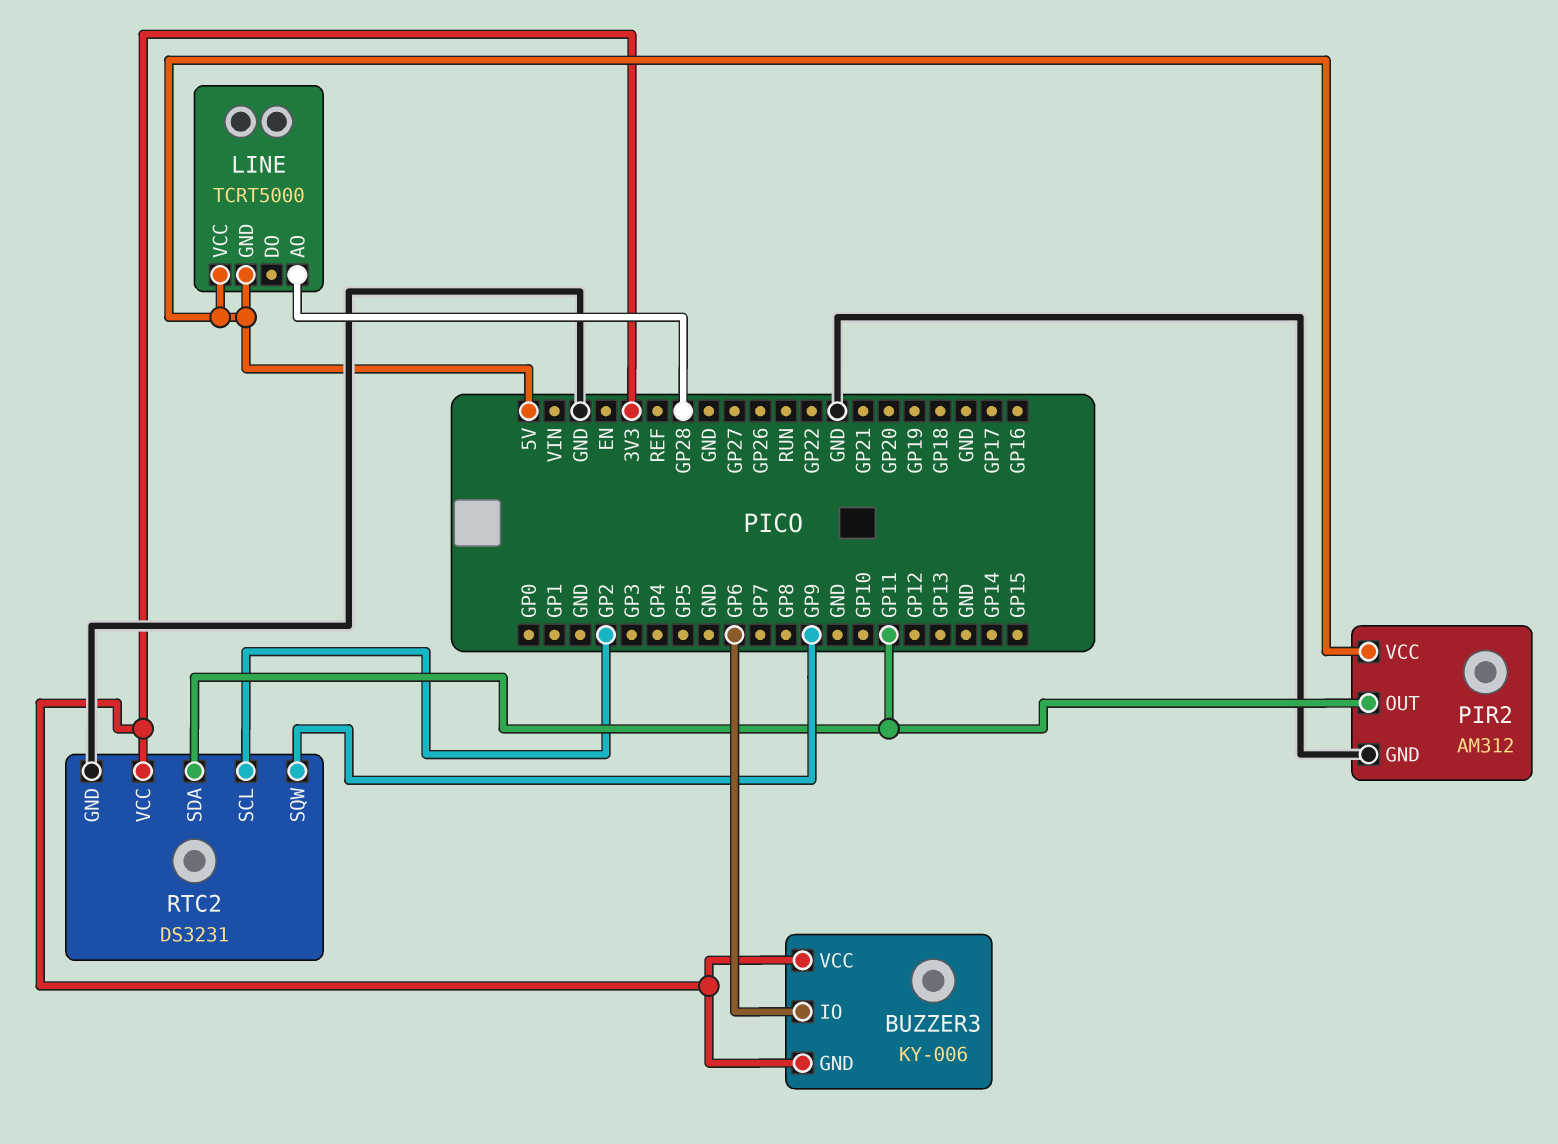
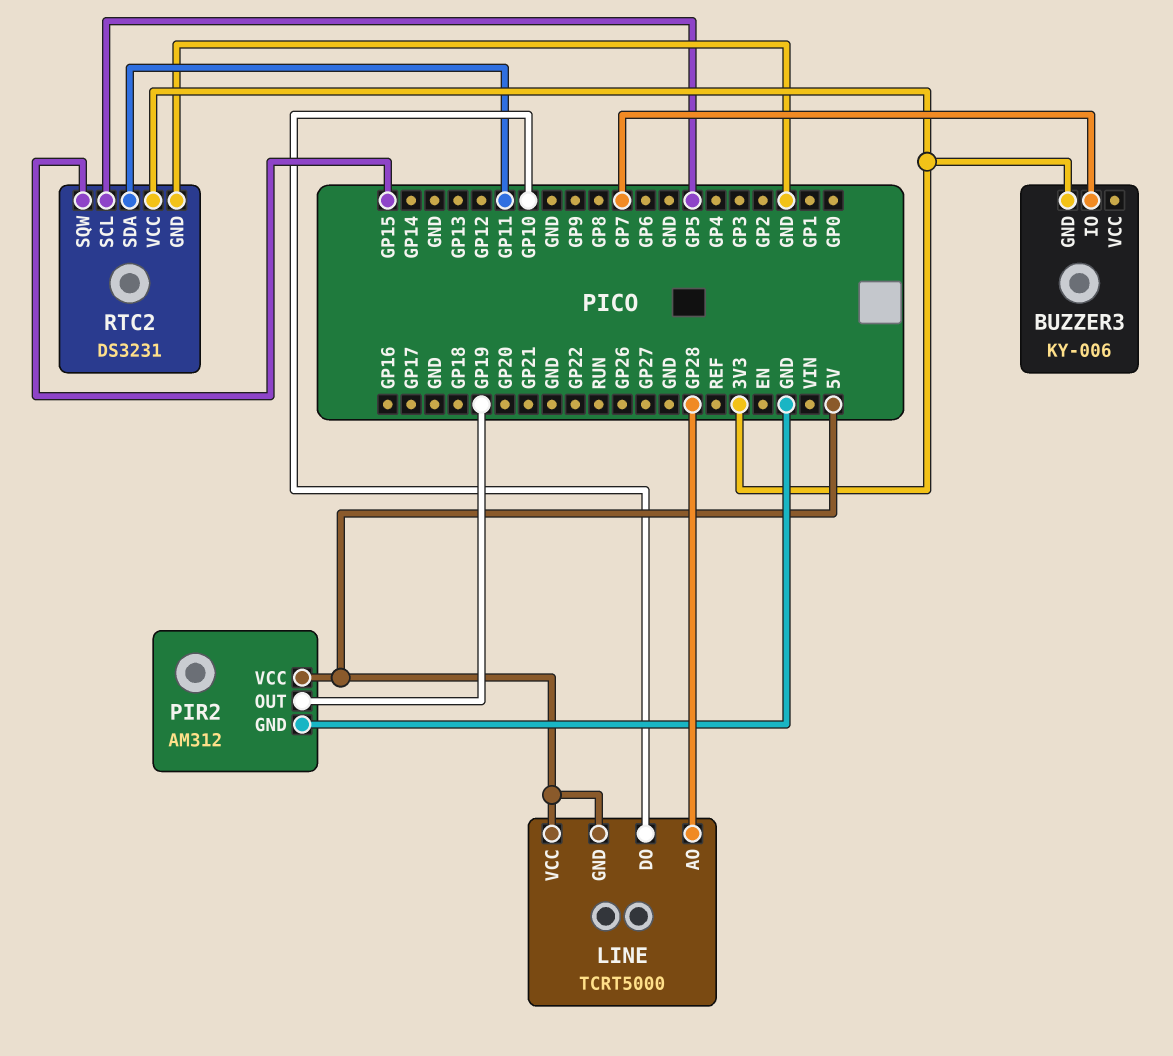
BUZZER3 pin IO: GP6 -> GP7
BUZZER3 pin VCC: 3V3 -> none
LINE pin DO: none -> GP10
PIR2 pin OUT: GP11 -> GP19
RTC2 pin SCL: GP2 -> GP5
RTC2 pin SQW: GP9 -> GP15

